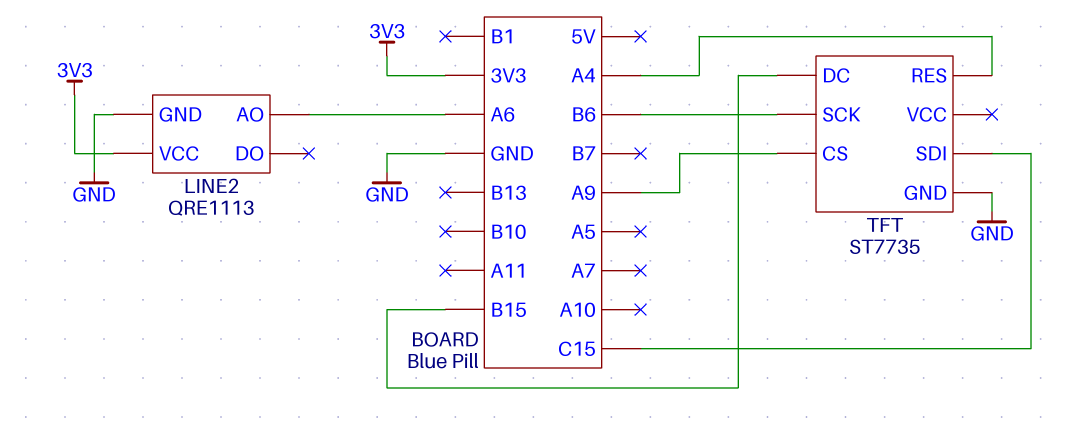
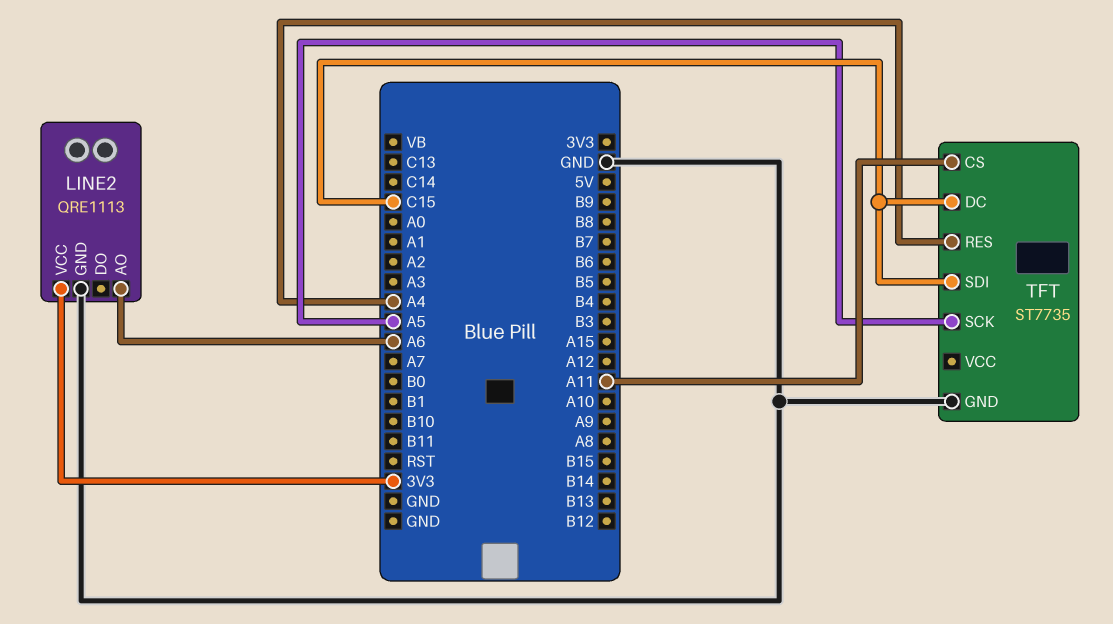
TFT pin CS: A9 -> A11
TFT pin DC: B15 -> C15
TFT pin SCK: B6 -> A5

